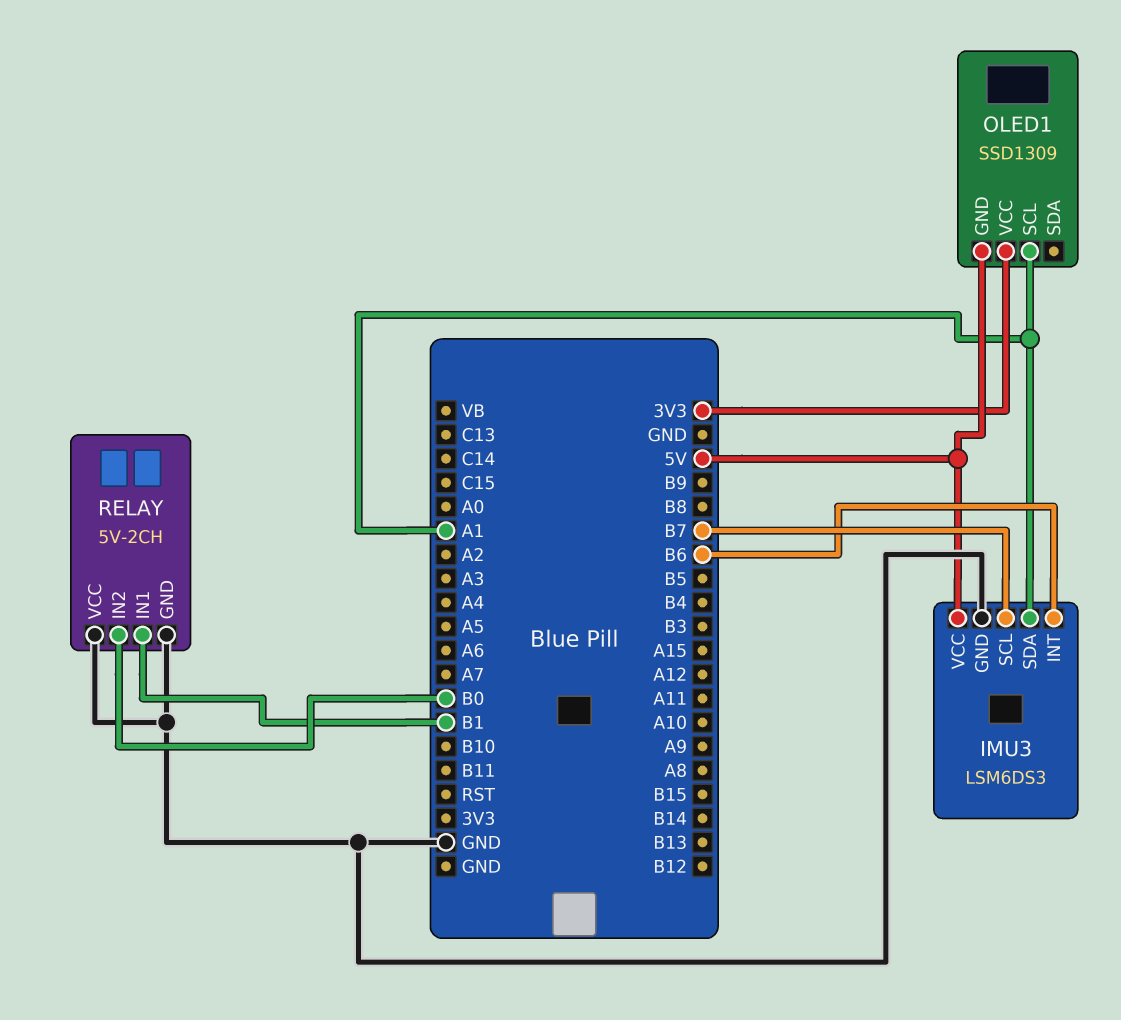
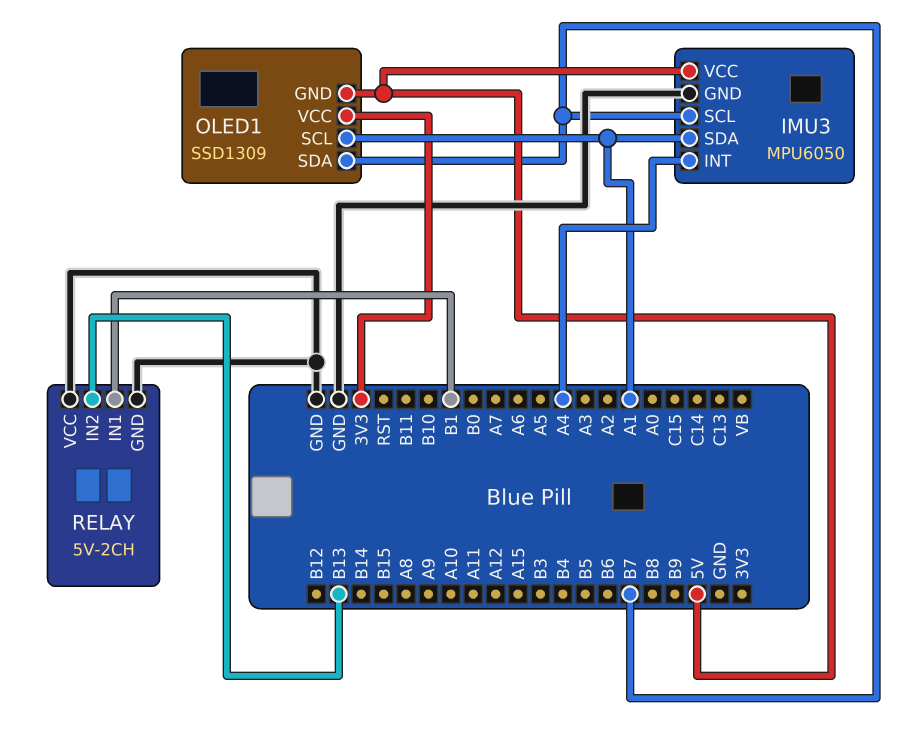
IMU3: LSM6DS3 -> MPU6050
IMU3 pin INT: B6 -> A4
OLED1 pin SDA: none -> B7
RELAY pin IN2: B0 -> B13

